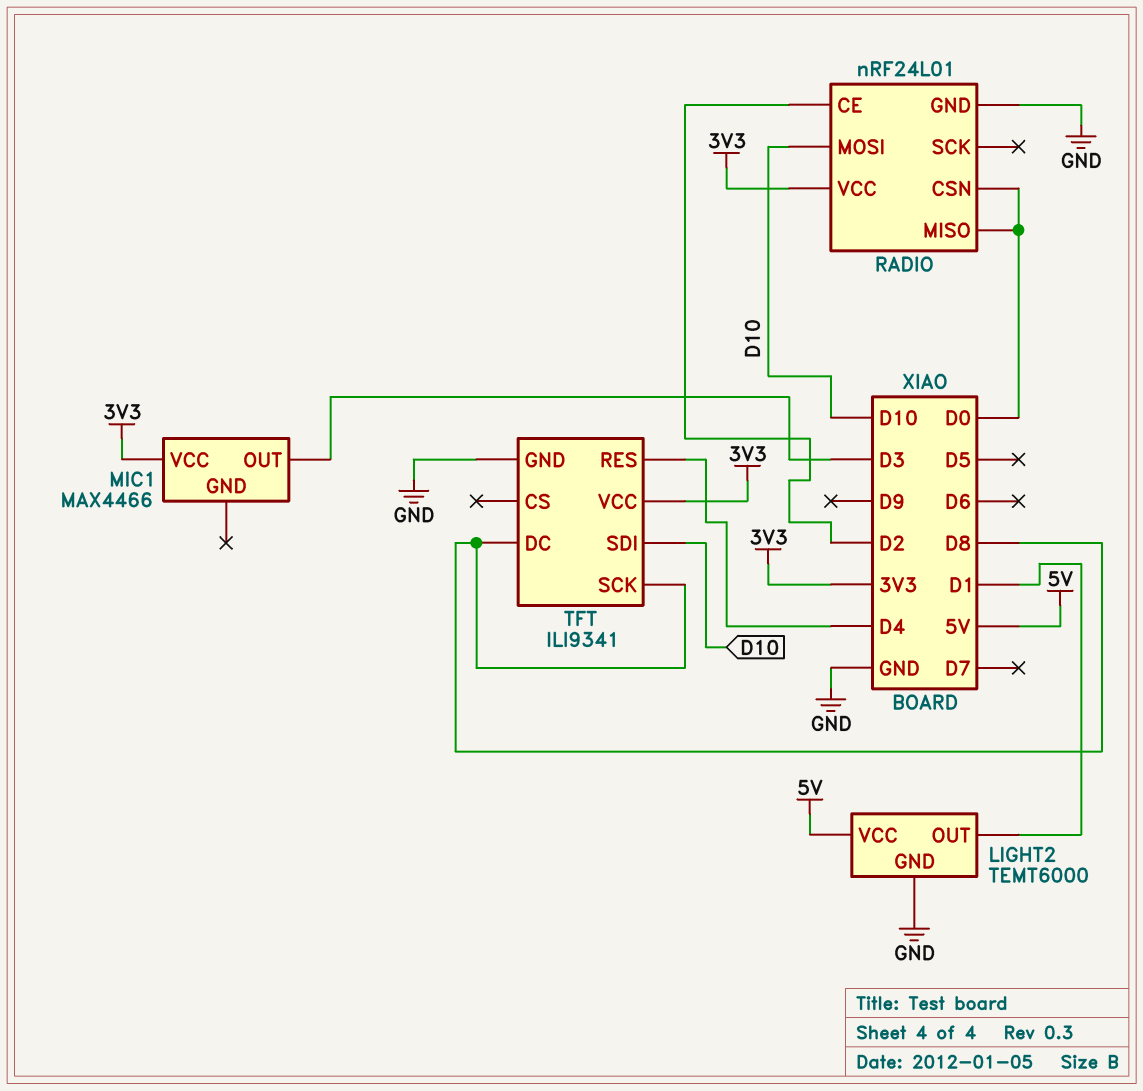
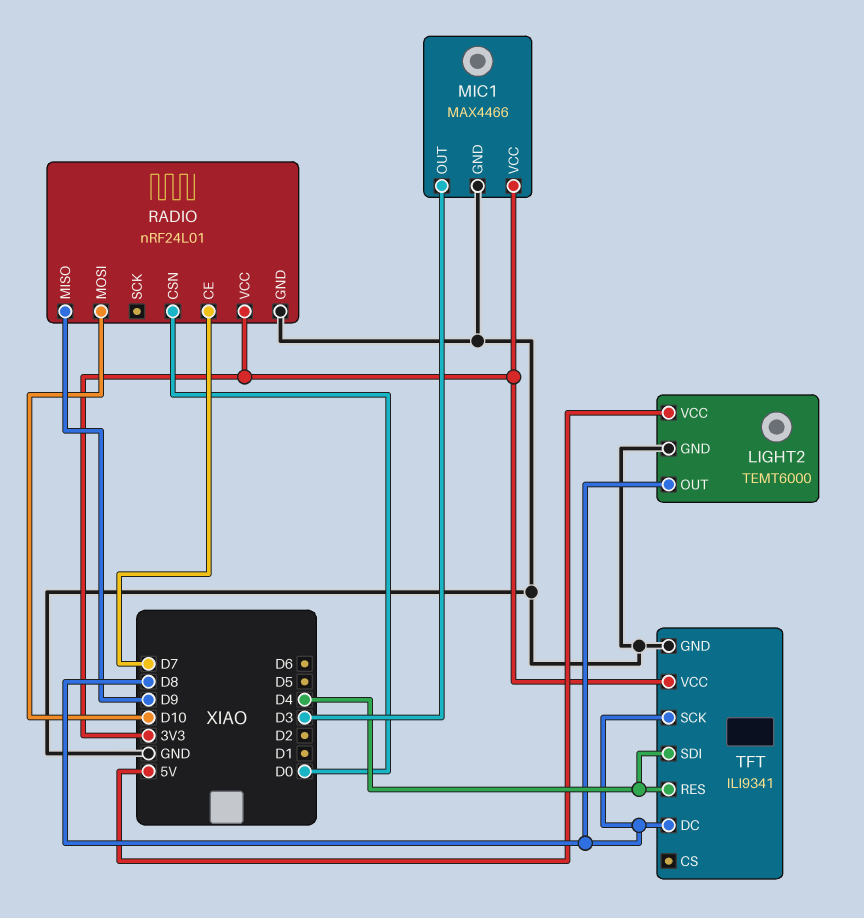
LIGHT2 pin OUT: D1 -> D8
MIC1 pin GND: none -> GND
RADIO pin CE: D2 -> D7
RADIO pin MISO: D0 -> D9
TFT pin SDI: D10 -> D4

